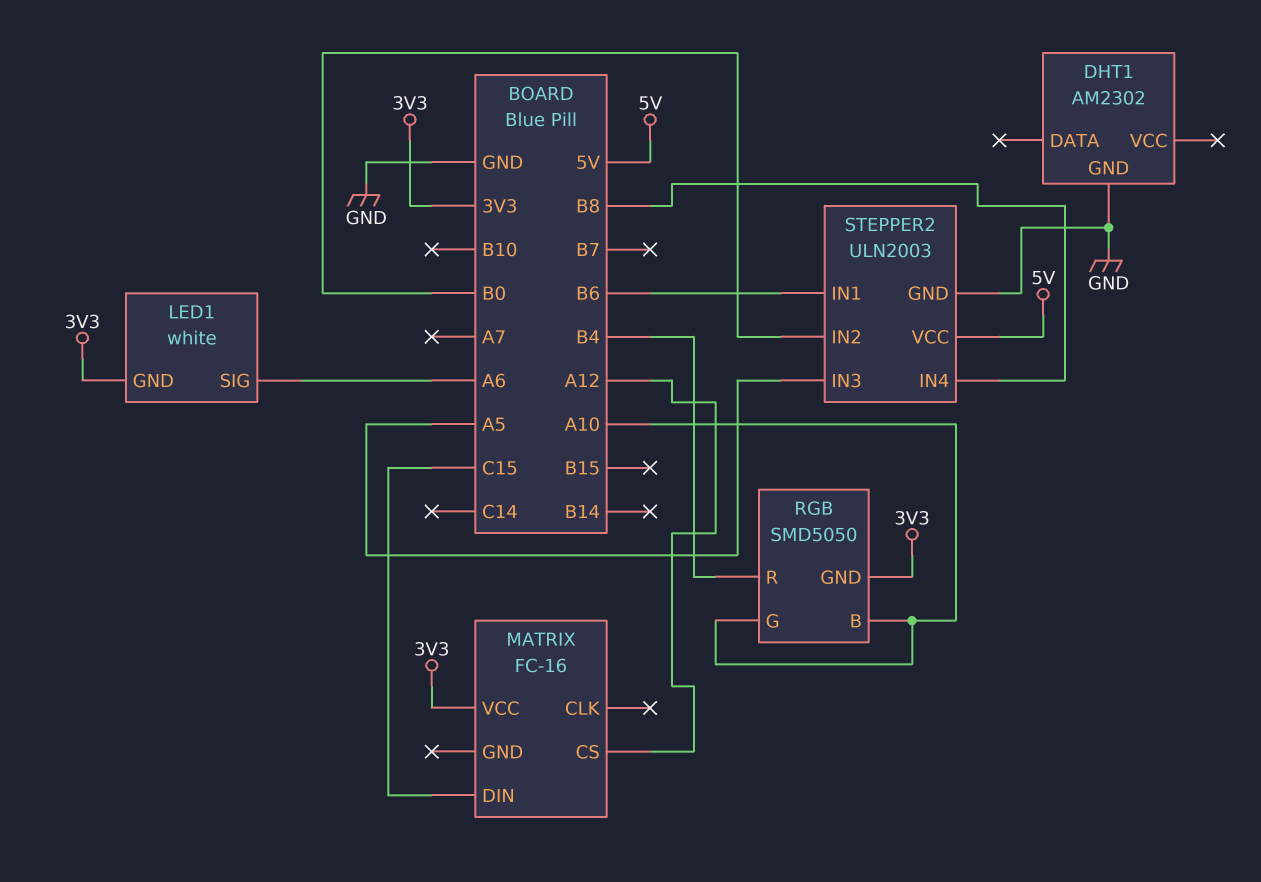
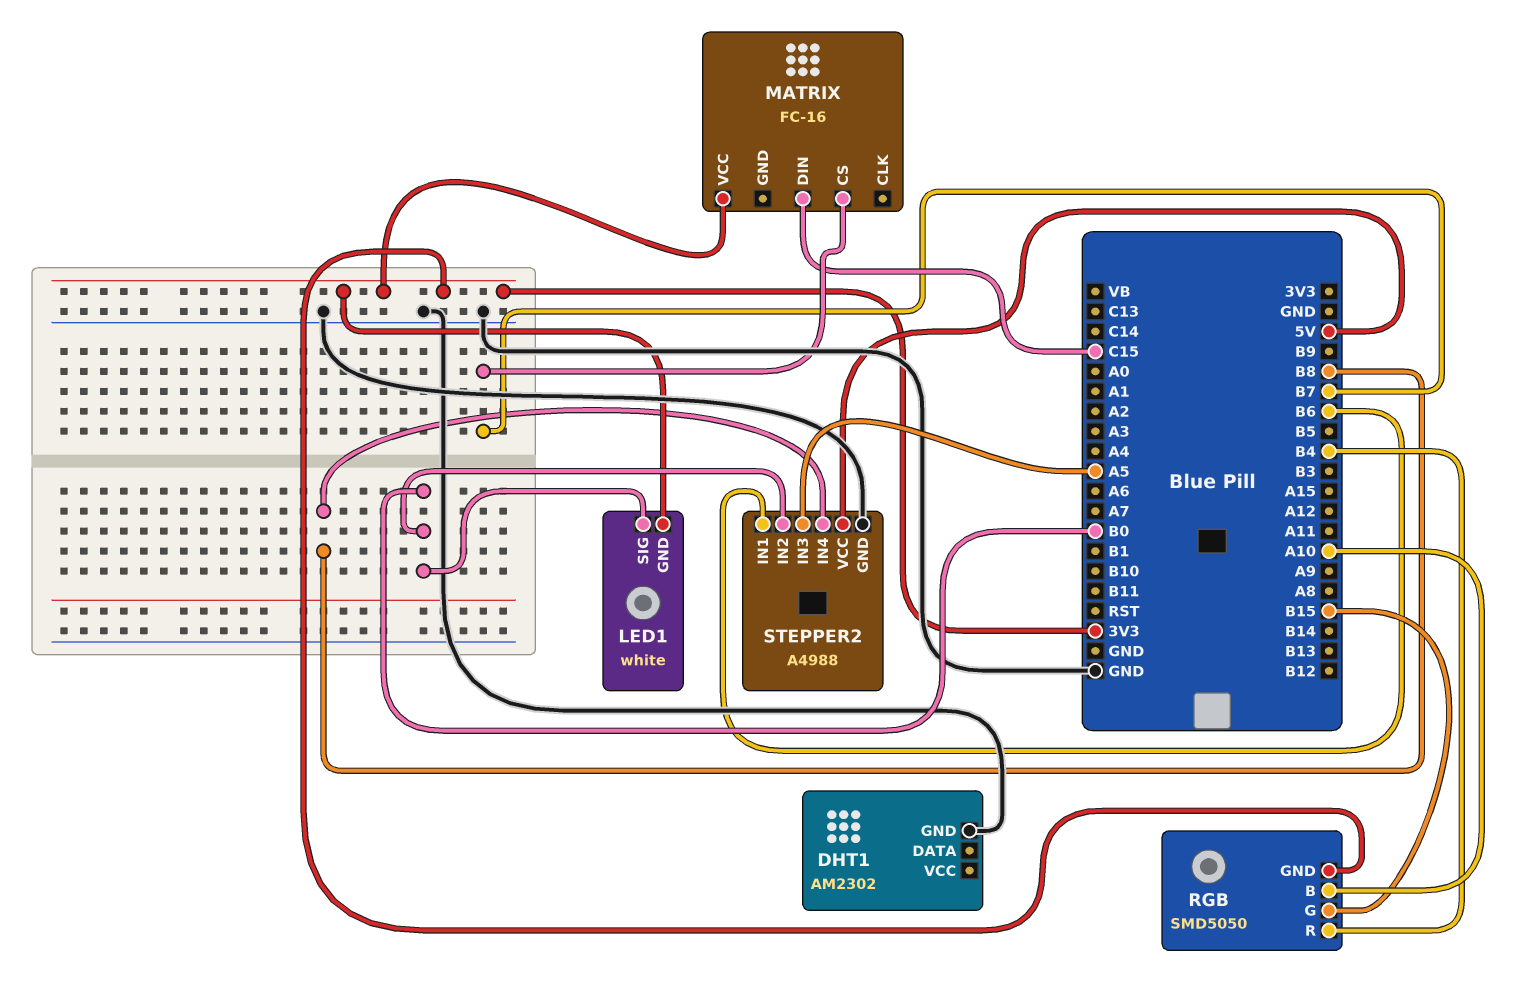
LED1 pin SIG: A6 -> B0
MATRIX pin CS: A12 -> B7
RGB pin G: A10 -> B15
STEPPER2: ULN2003 -> A4988

